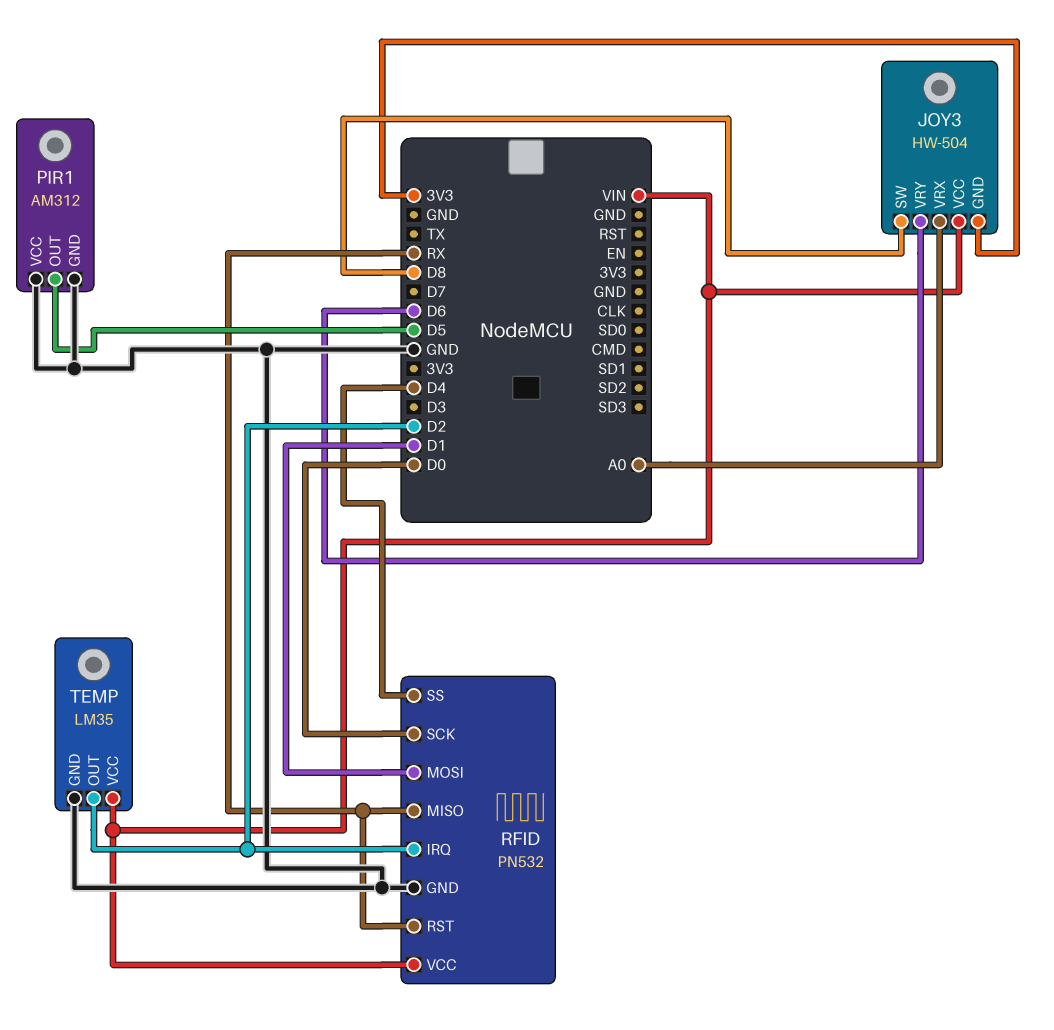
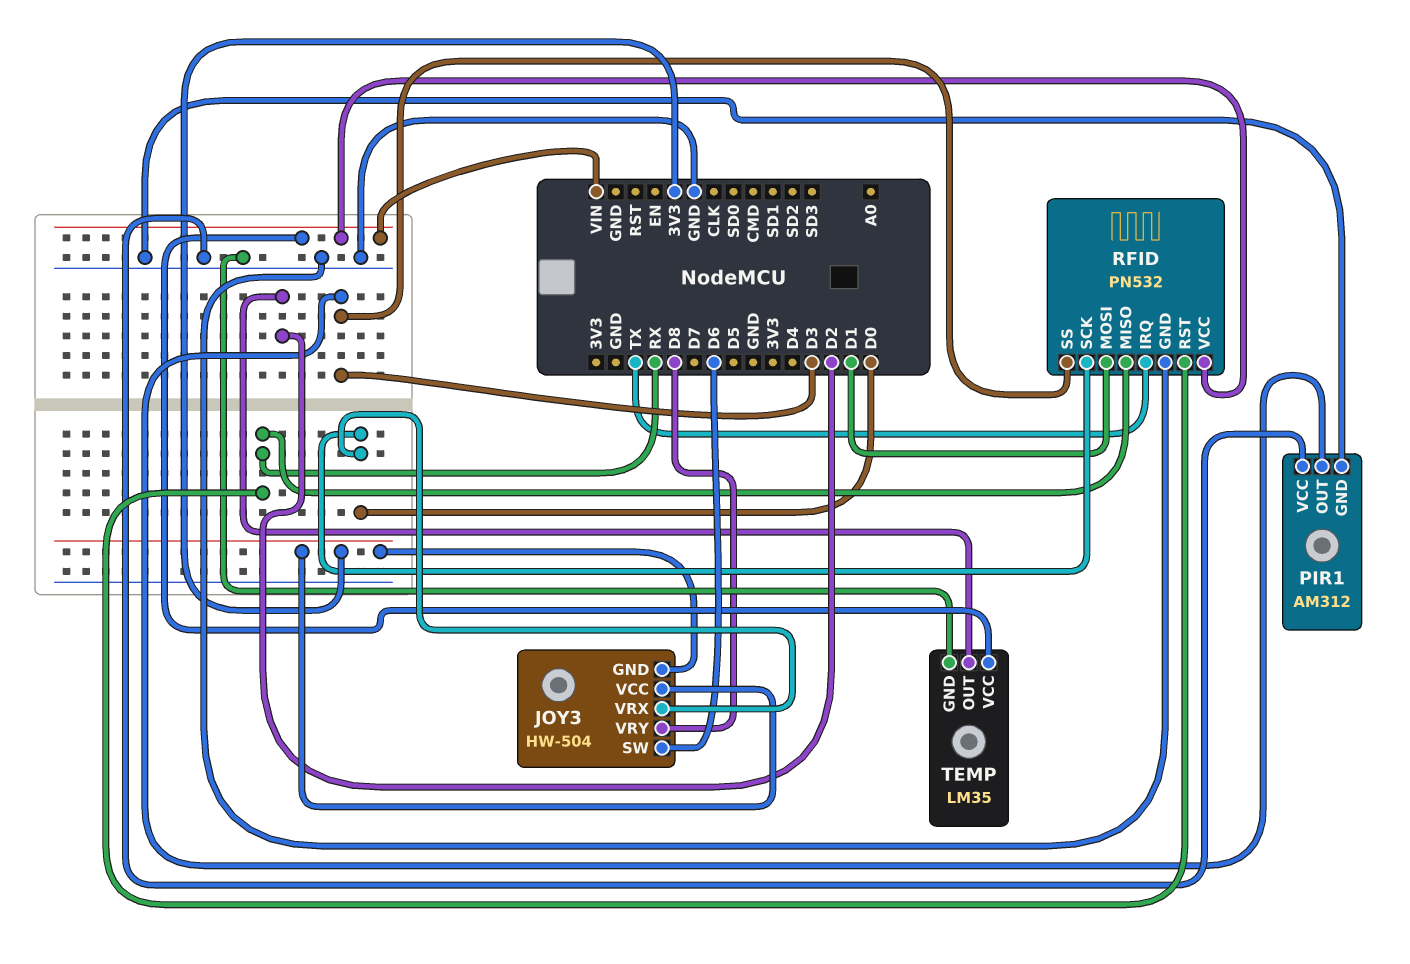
JOY3 pin SW: D8 -> D6
JOY3 pin VCC: VIN -> 3V3
JOY3 pin VRX: A0 -> D0
JOY3 pin VRY: D6 -> D8
PIR1 pin OUT: D5 -> D3
RFID pin IRQ: D2 -> TX
RFID pin SS: D4 -> D3

